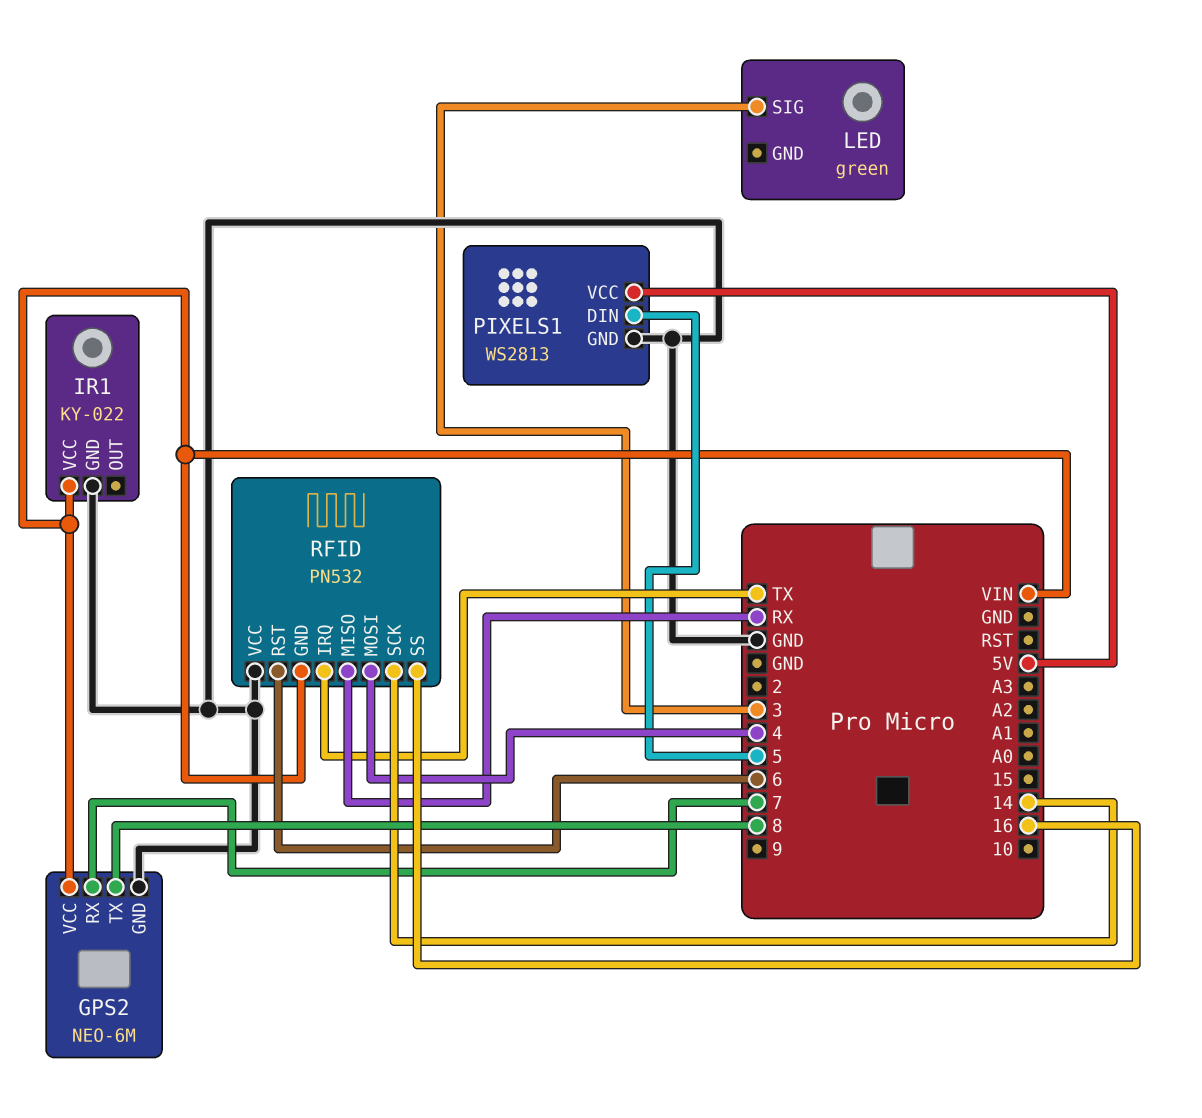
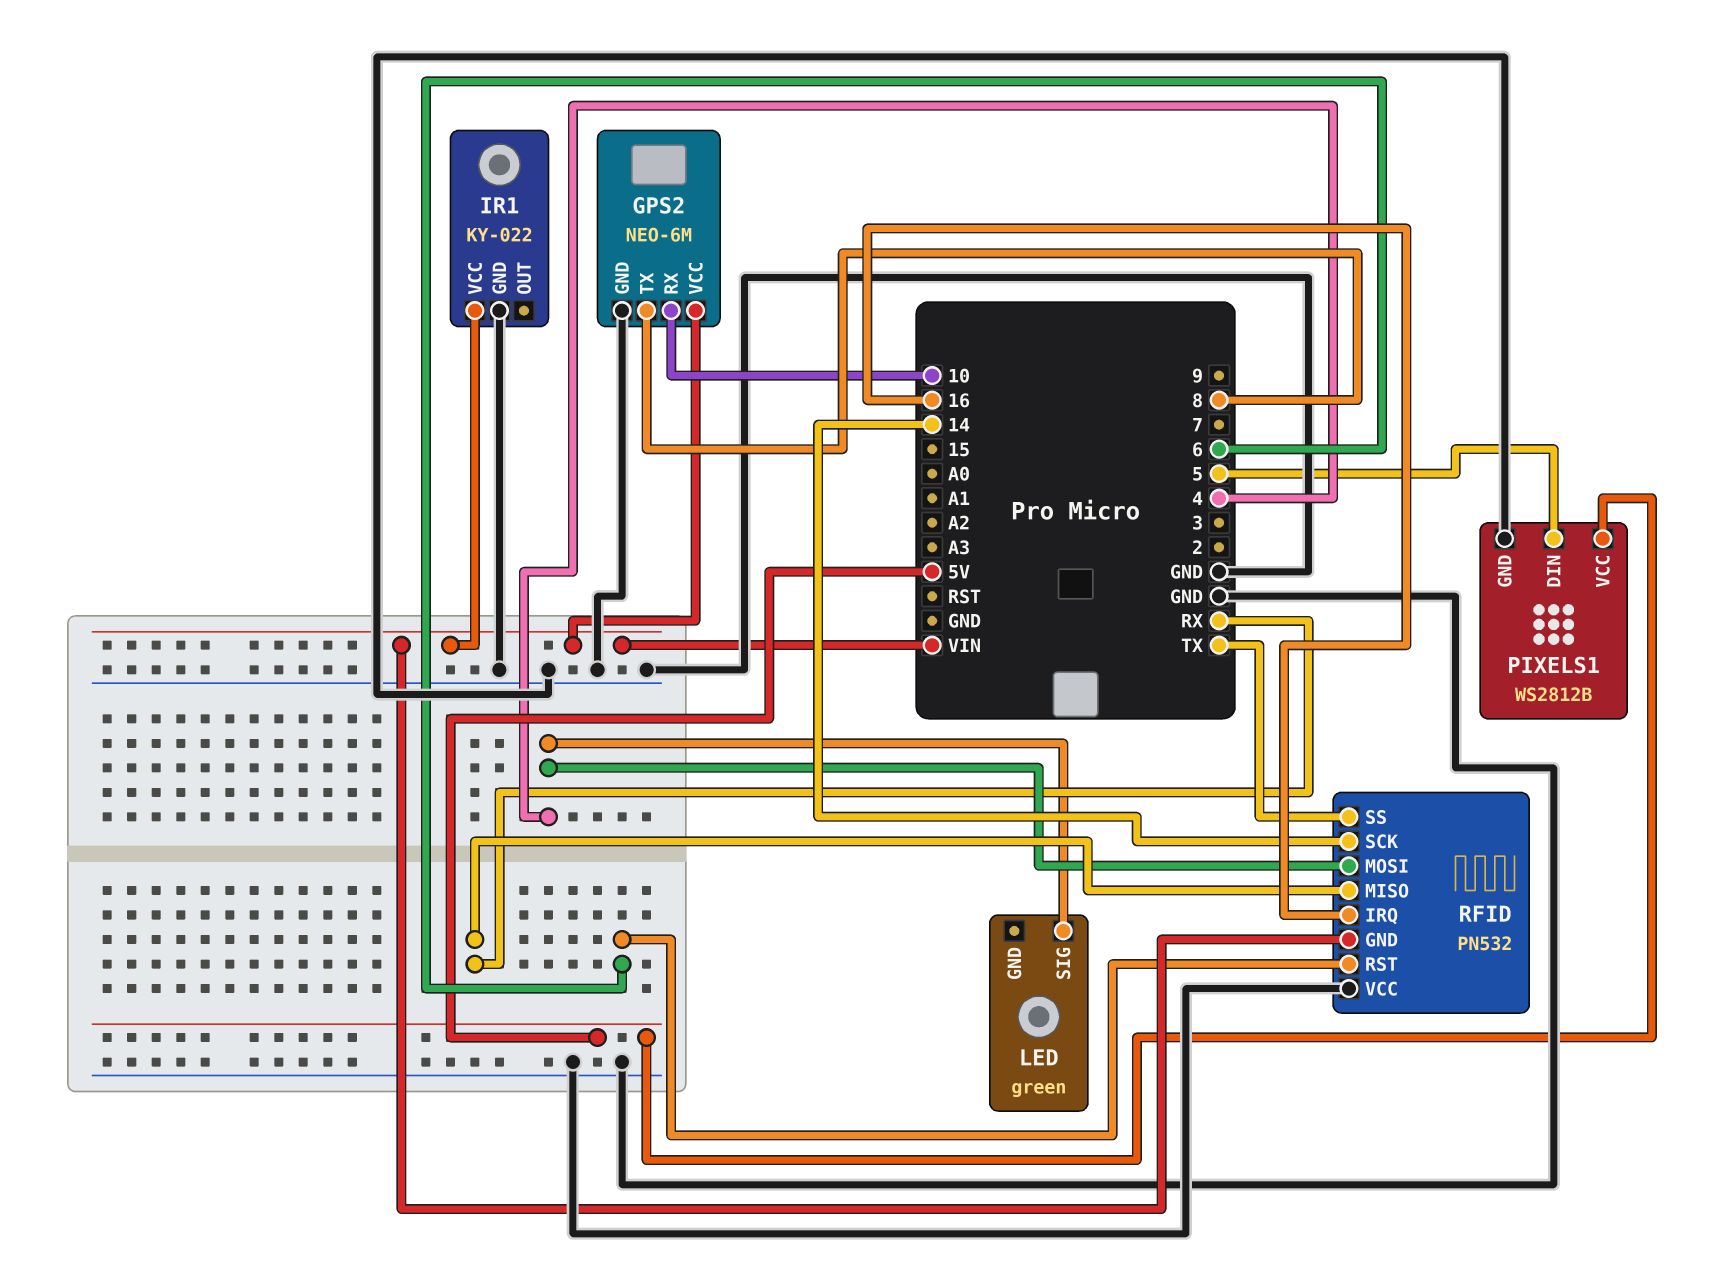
GPS2 pin RX: 7 -> 10
LED pin SIG: 3 -> 4
PIXELS1: WS2813 -> WS2812B
RFID pin IRQ: TX -> 16
RFID pin SS: 16 -> TX

